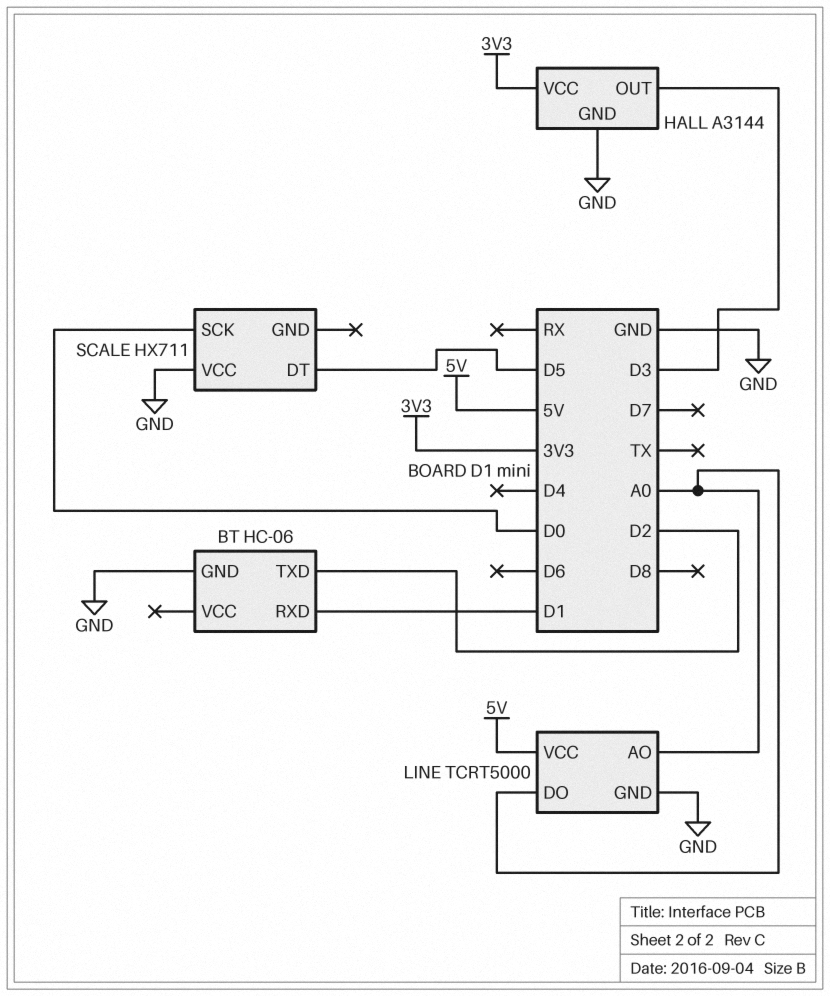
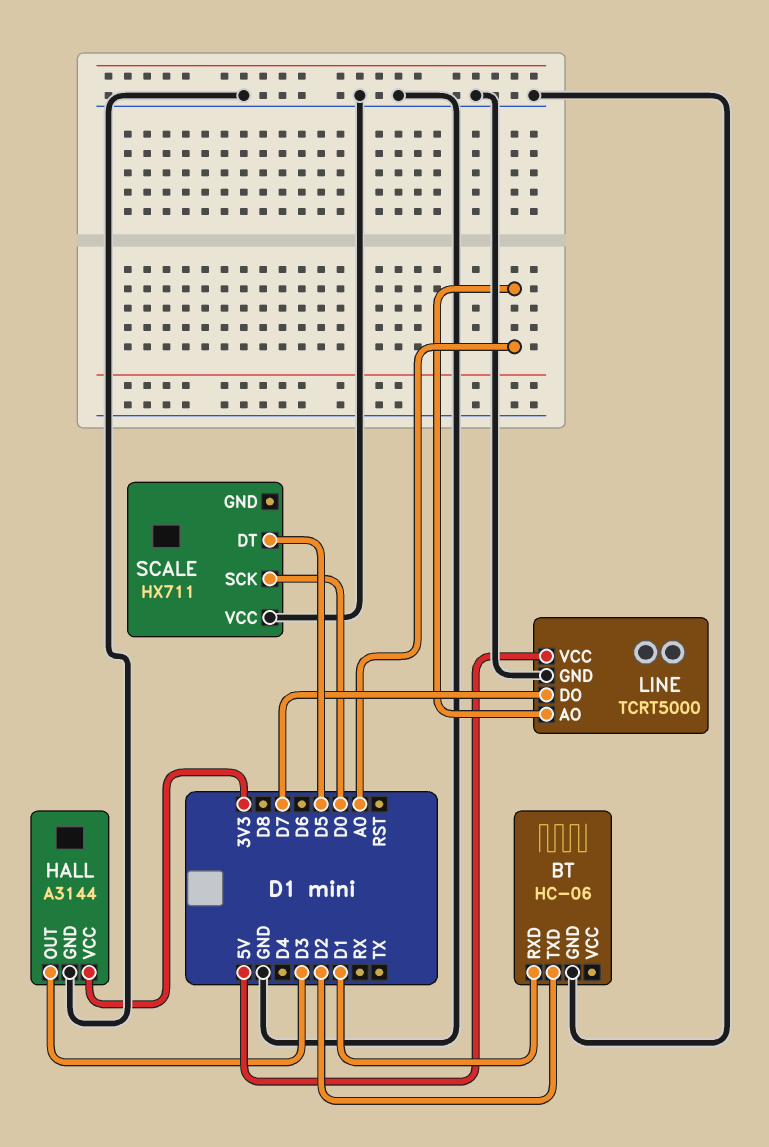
LINE pin DO: A0 -> D7

